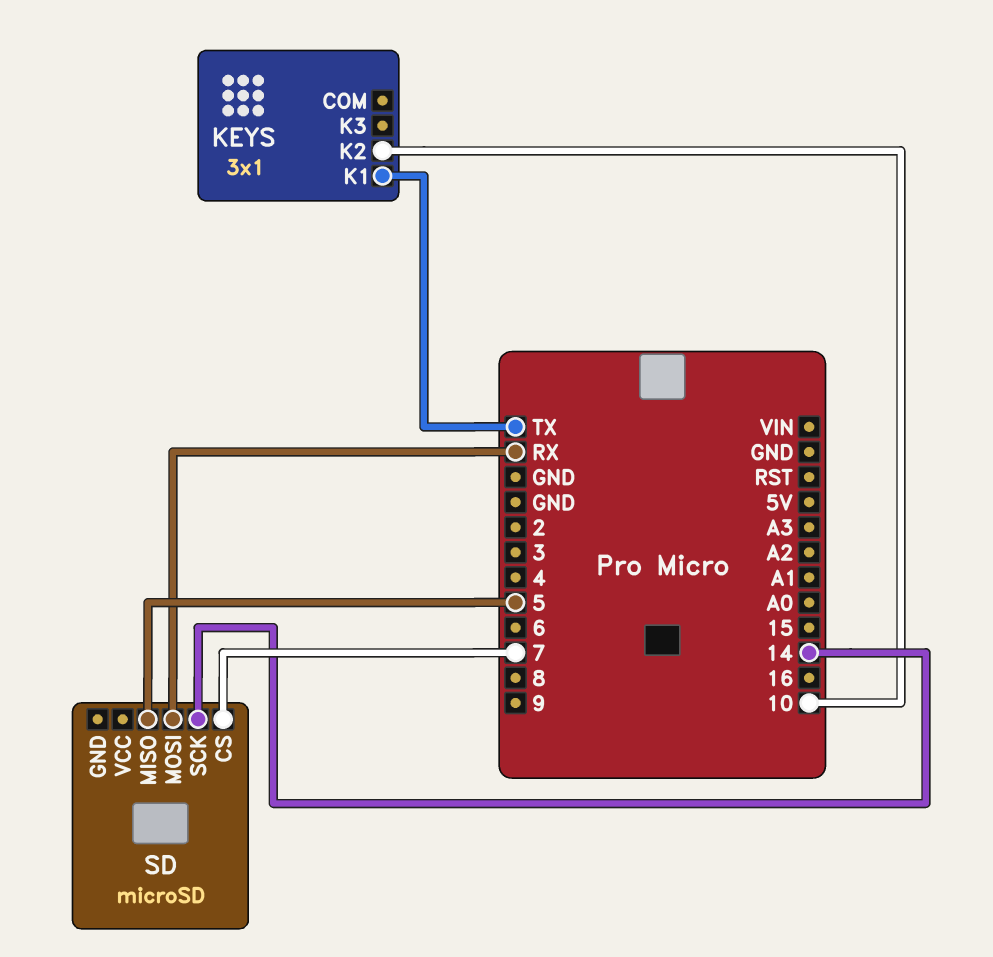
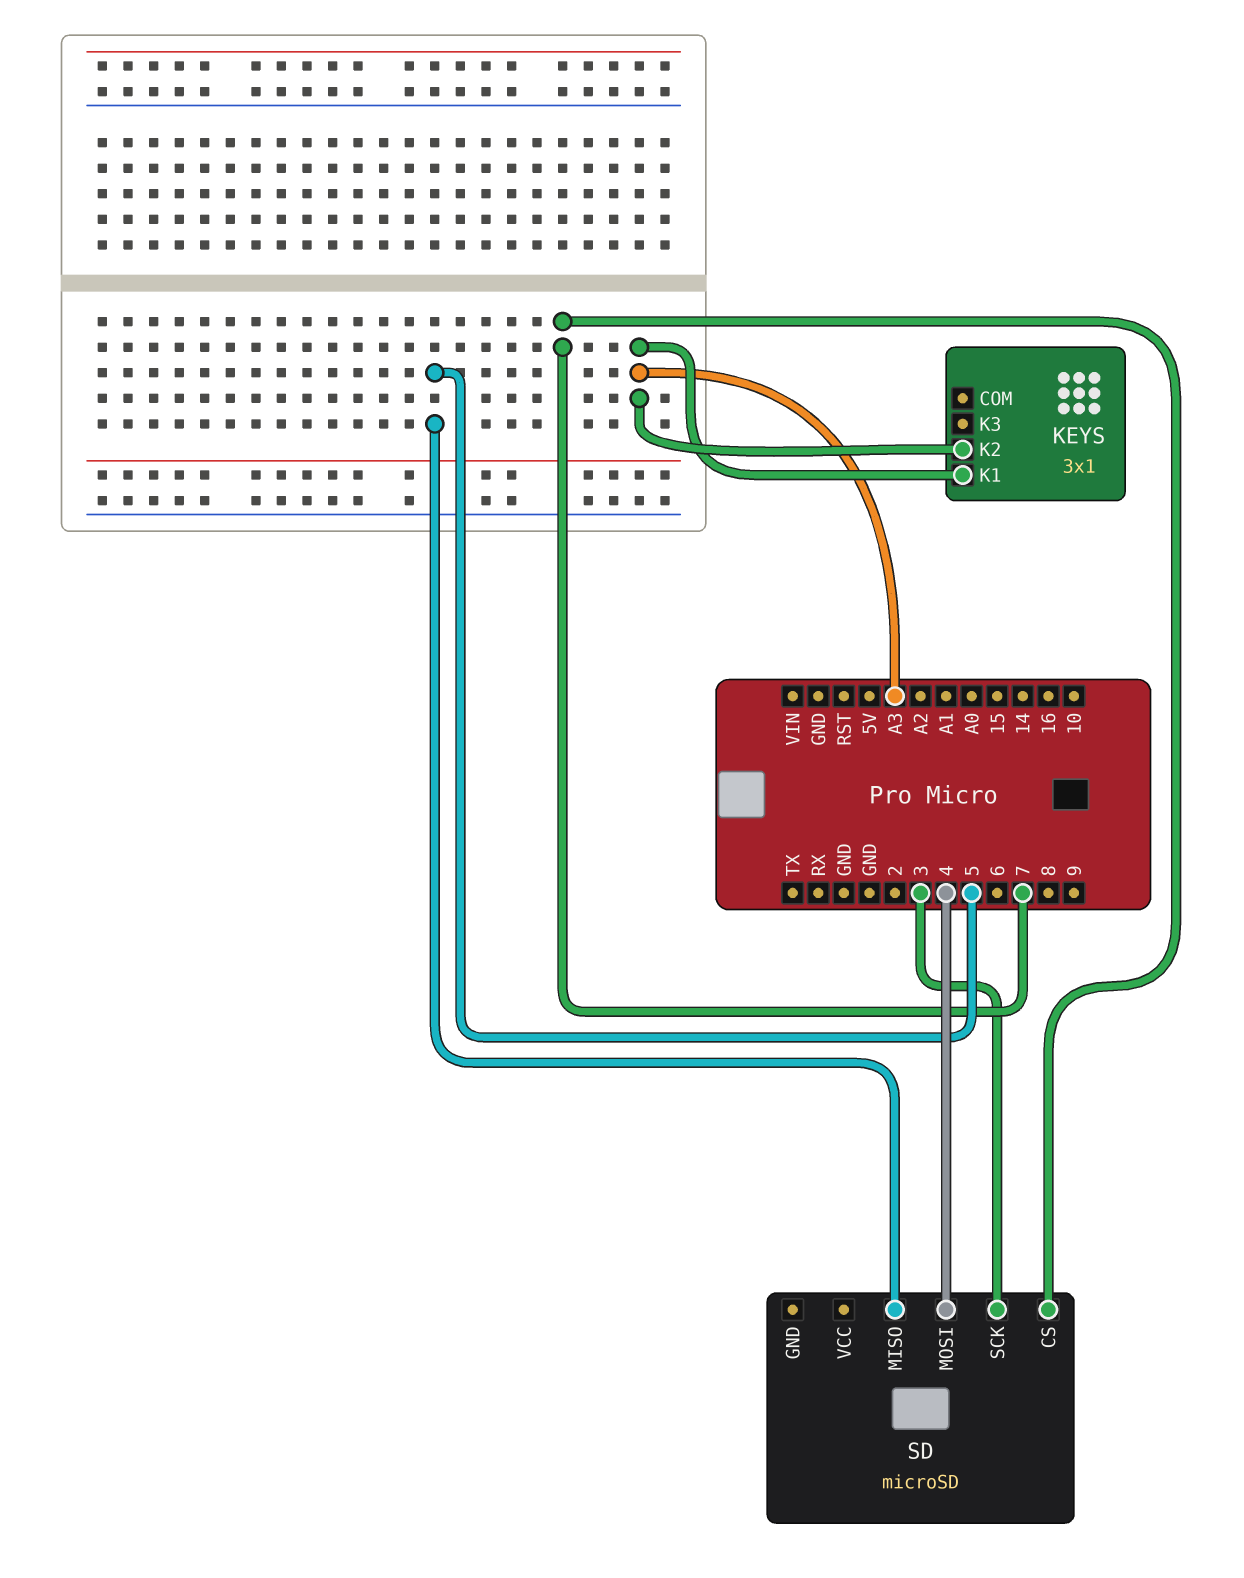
KEYS pin K1: TX -> A3
KEYS pin K2: 10 -> A3
SD pin MOSI: RX -> 4
SD pin SCK: 14 -> 3

